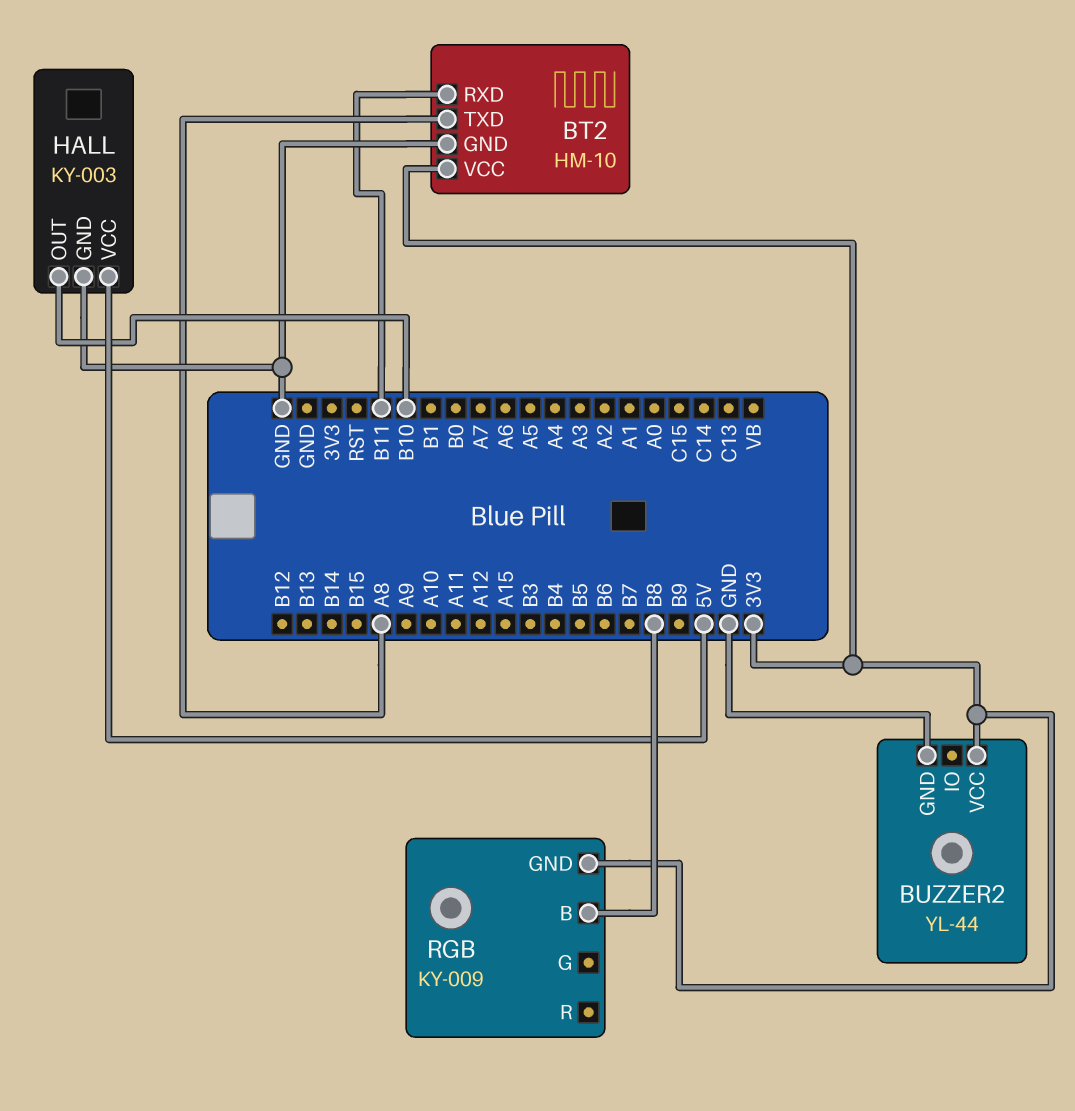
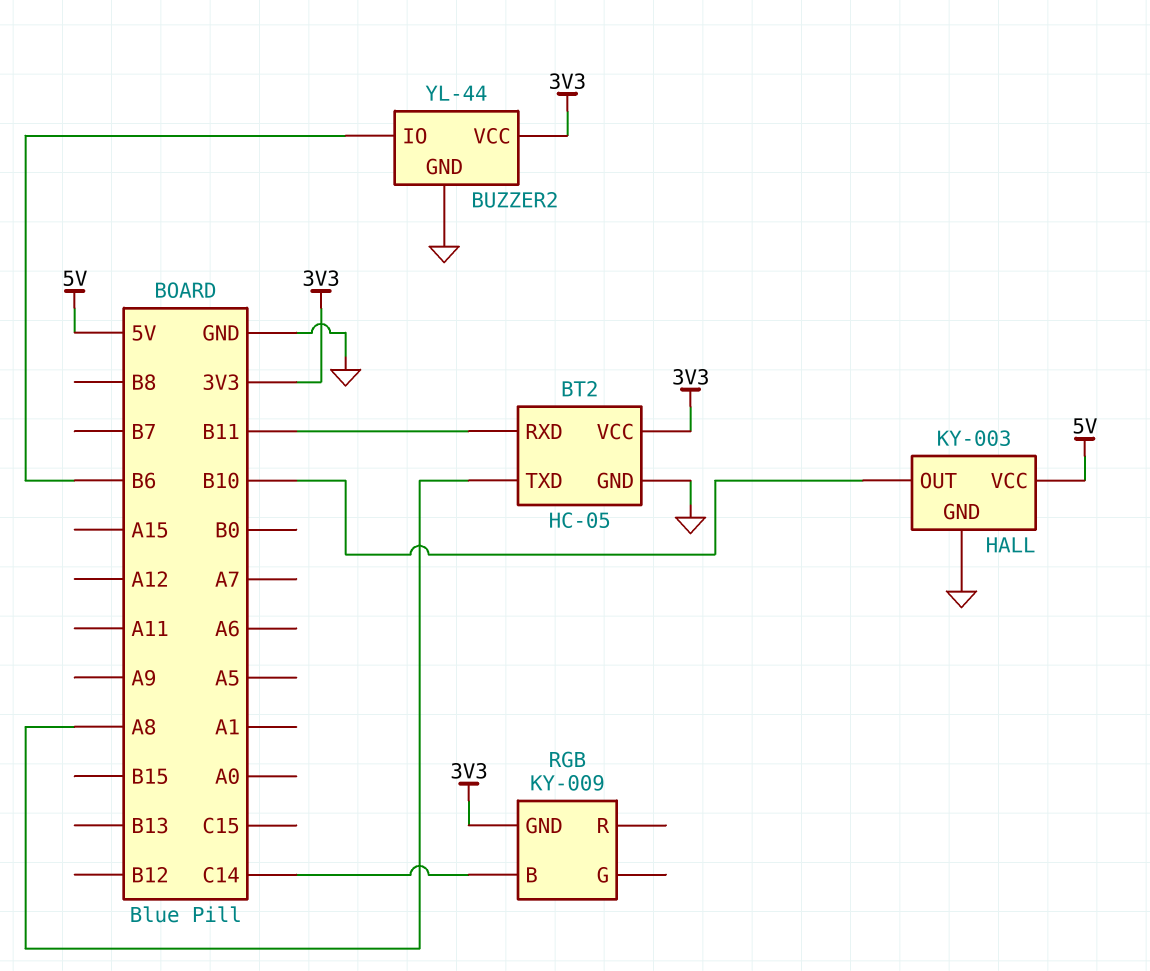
BT2: HM-10 -> HC-05
BUZZER2 pin IO: none -> B6
RGB pin B: B8 -> C14

